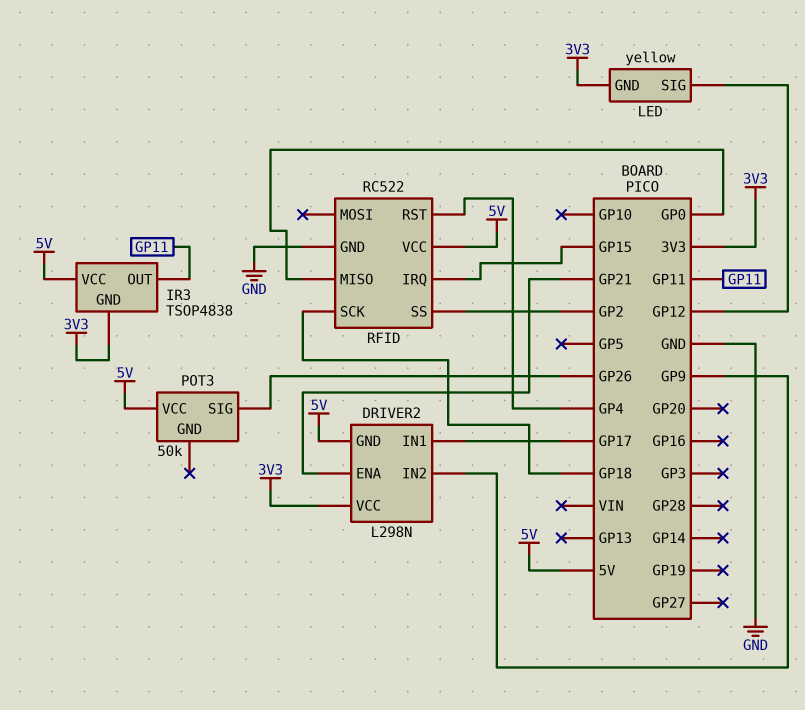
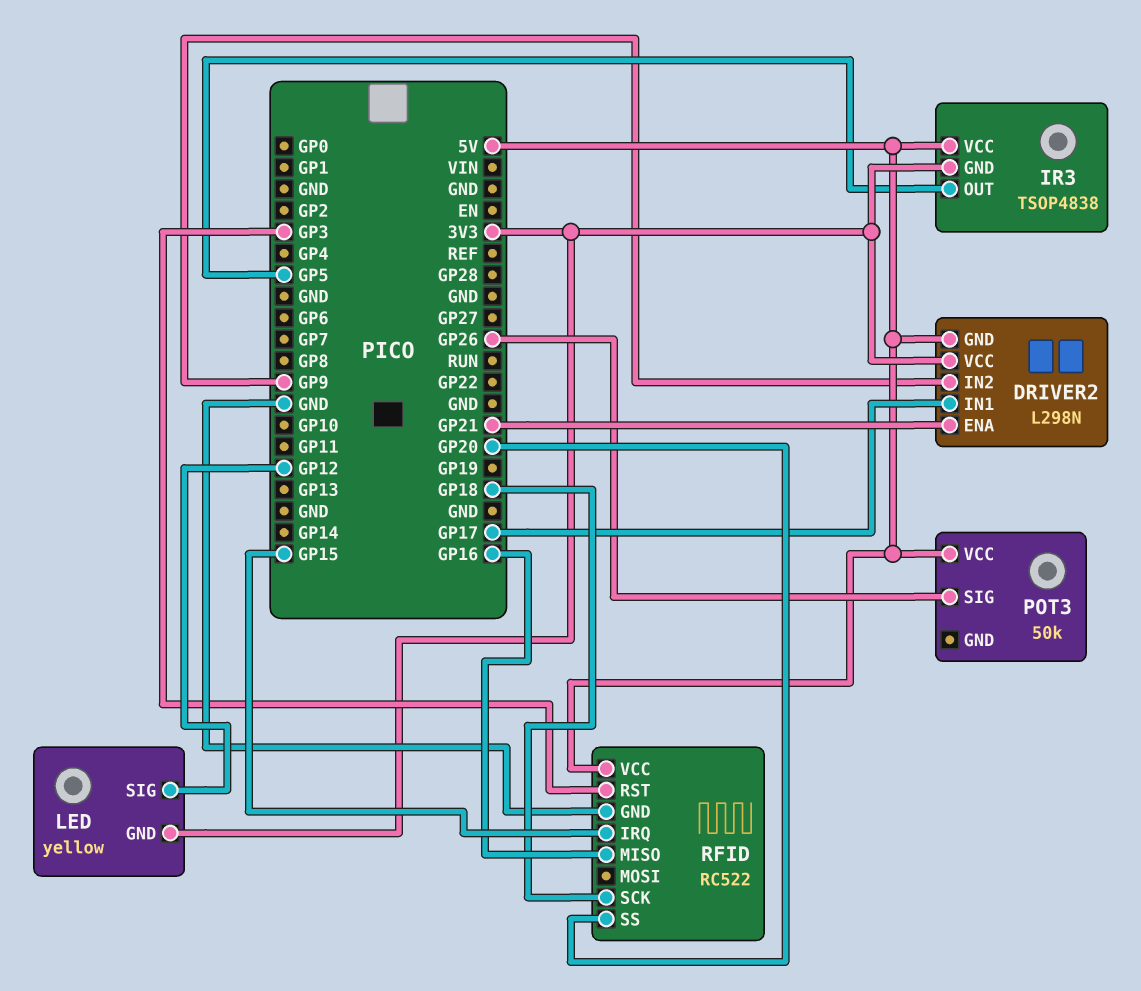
IR3 pin OUT: GP11 -> GP5
RFID pin MISO: GP0 -> GP16
RFID pin RST: GP4 -> GP3
RFID pin SS: GP2 -> GP20

